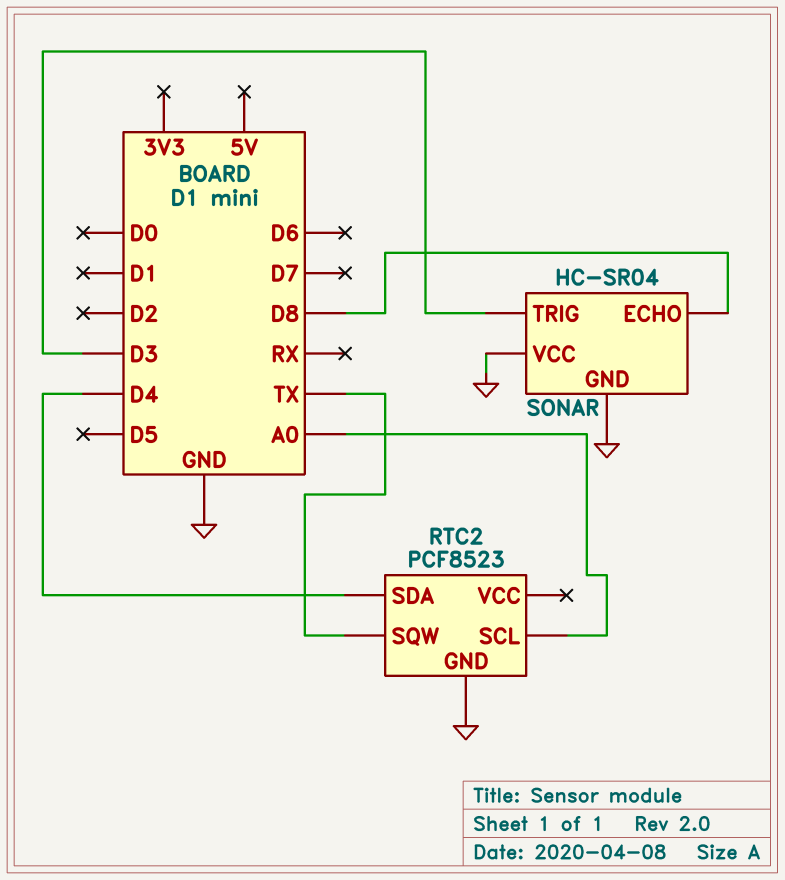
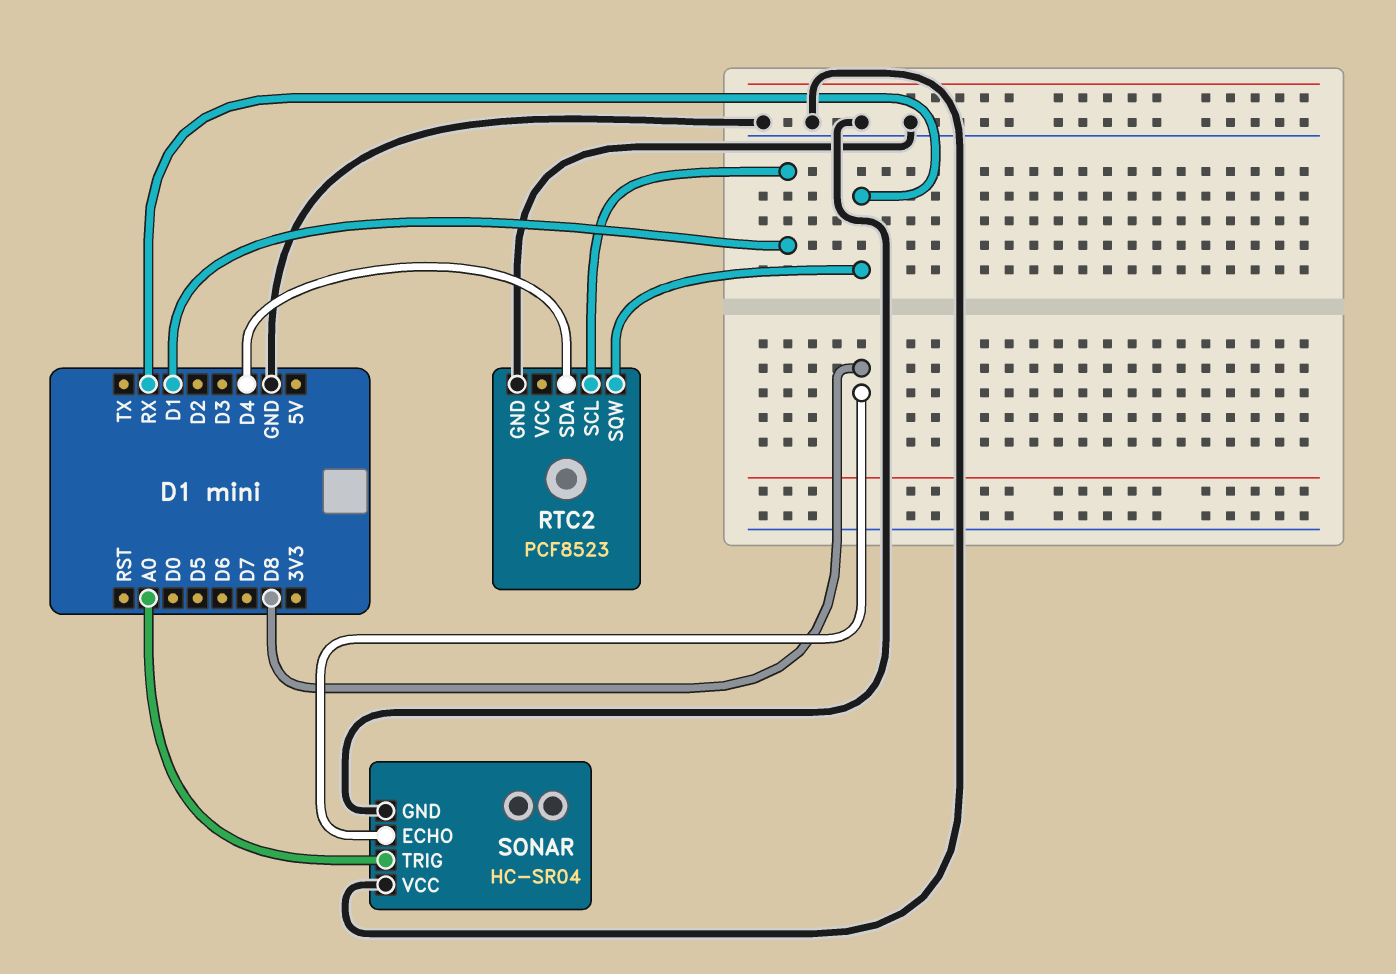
RTC2 pin SCL: A0 -> D1
RTC2 pin SQW: TX -> RX
SONAR pin TRIG: D3 -> A0

